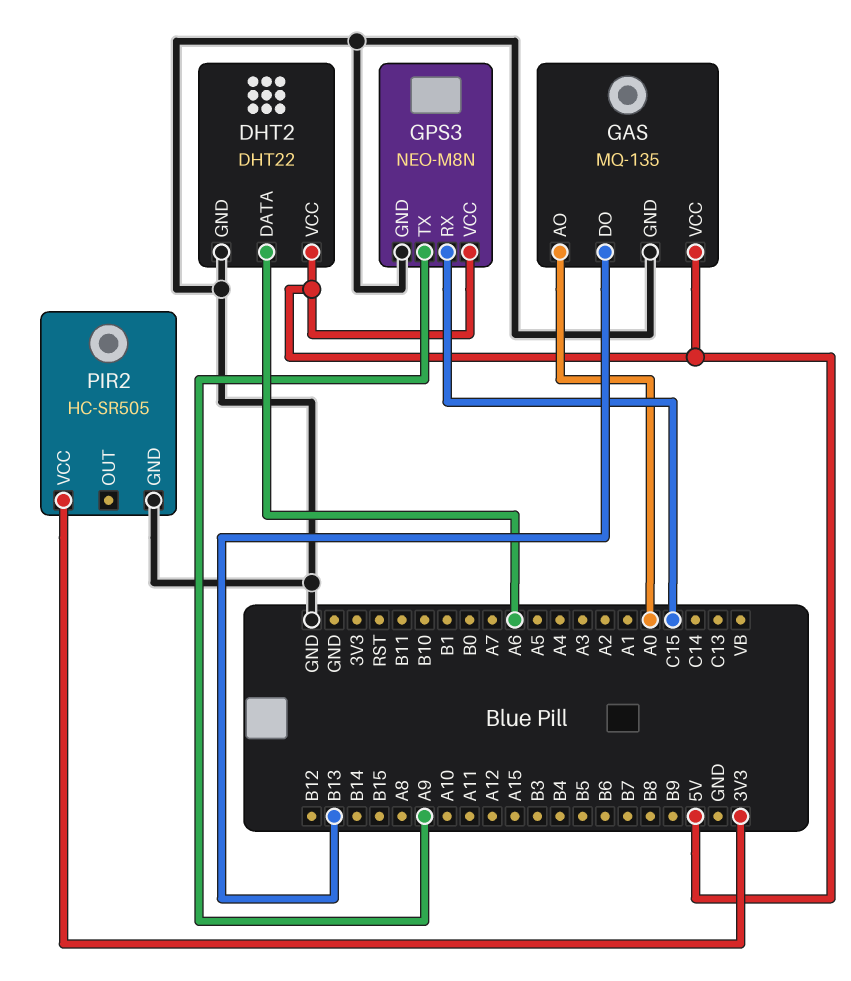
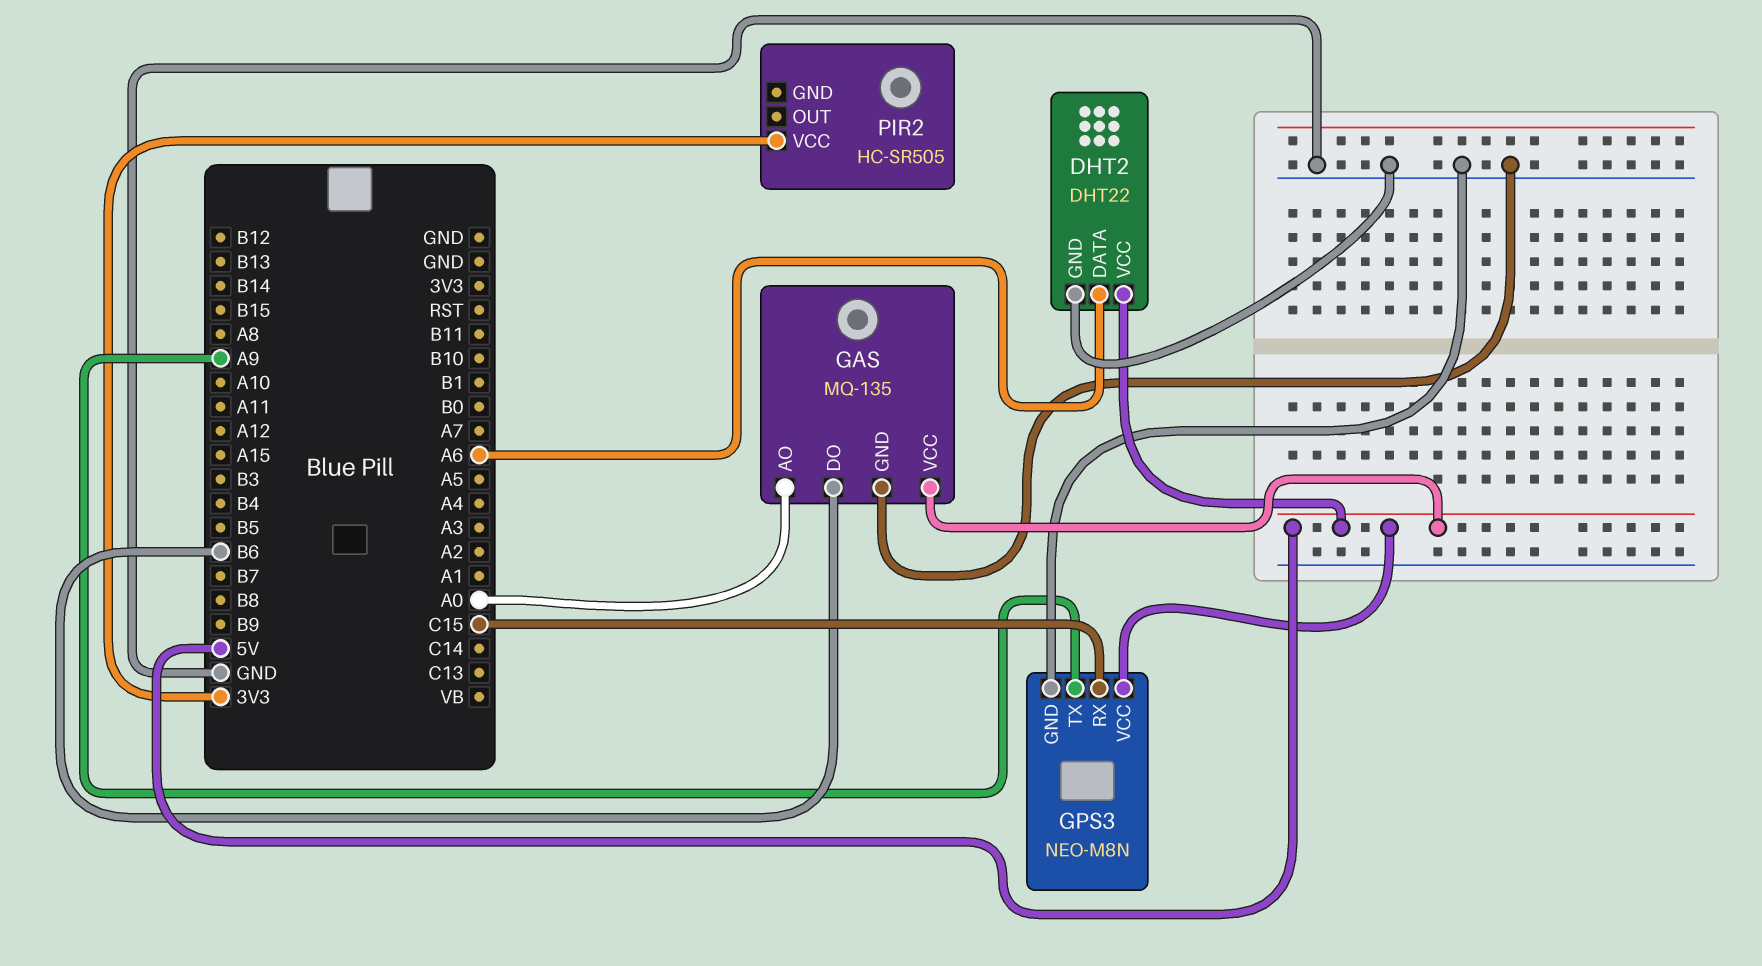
GAS pin DO: B13 -> B6
PIR2 pin GND: GND -> none

